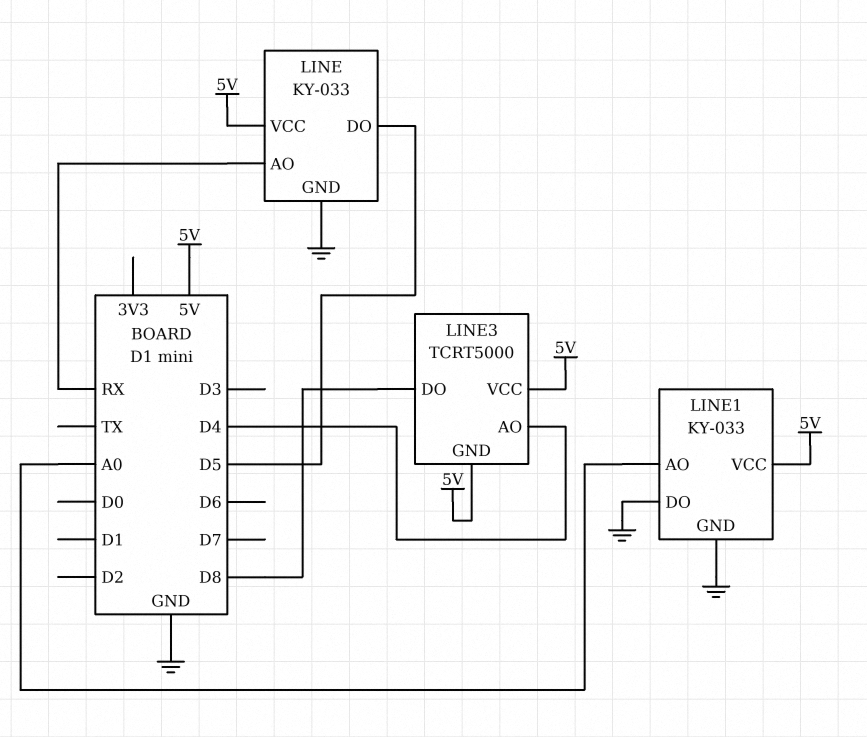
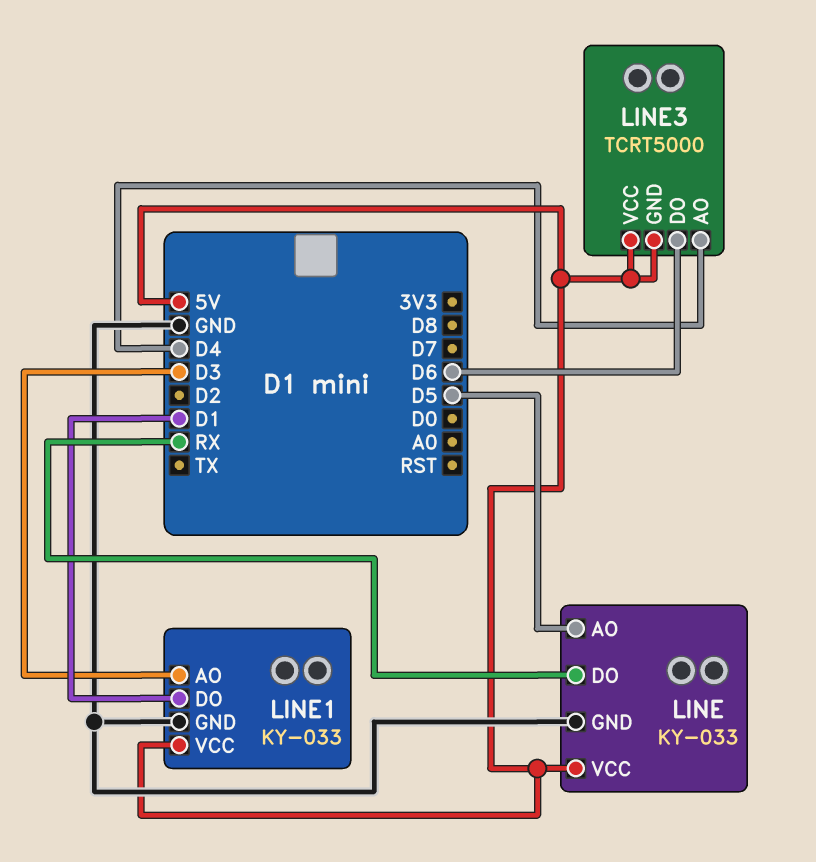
LINE pin AO: RX -> D5
LINE pin DO: D5 -> RX
LINE1 pin AO: A0 -> D3
LINE1 pin DO: GND -> D1
LINE3 pin DO: D8 -> D6

